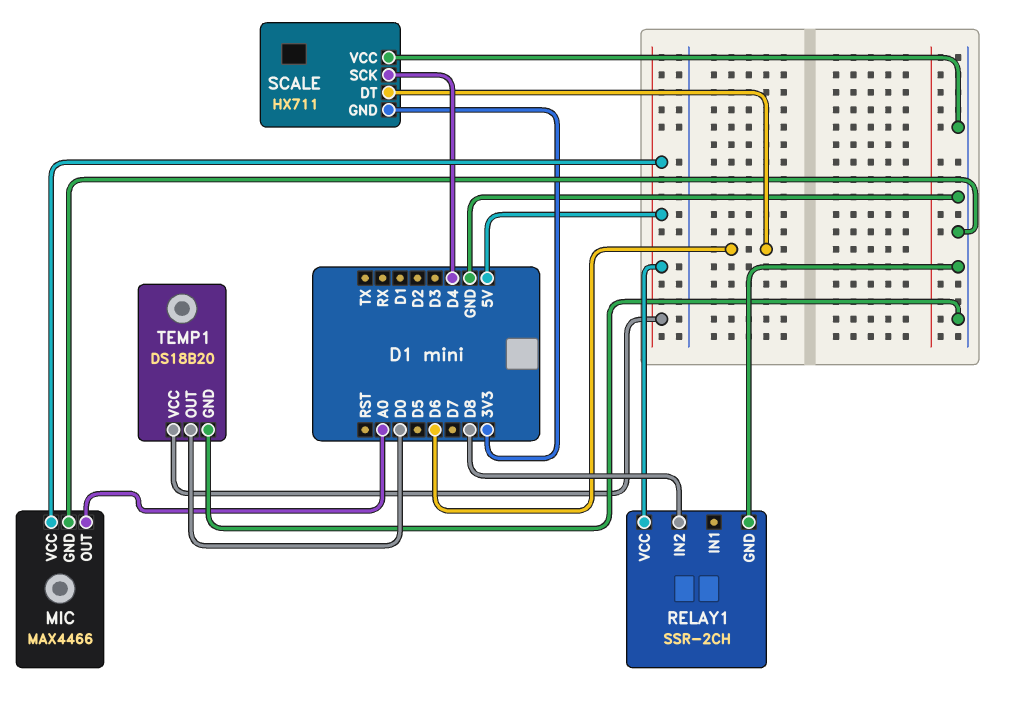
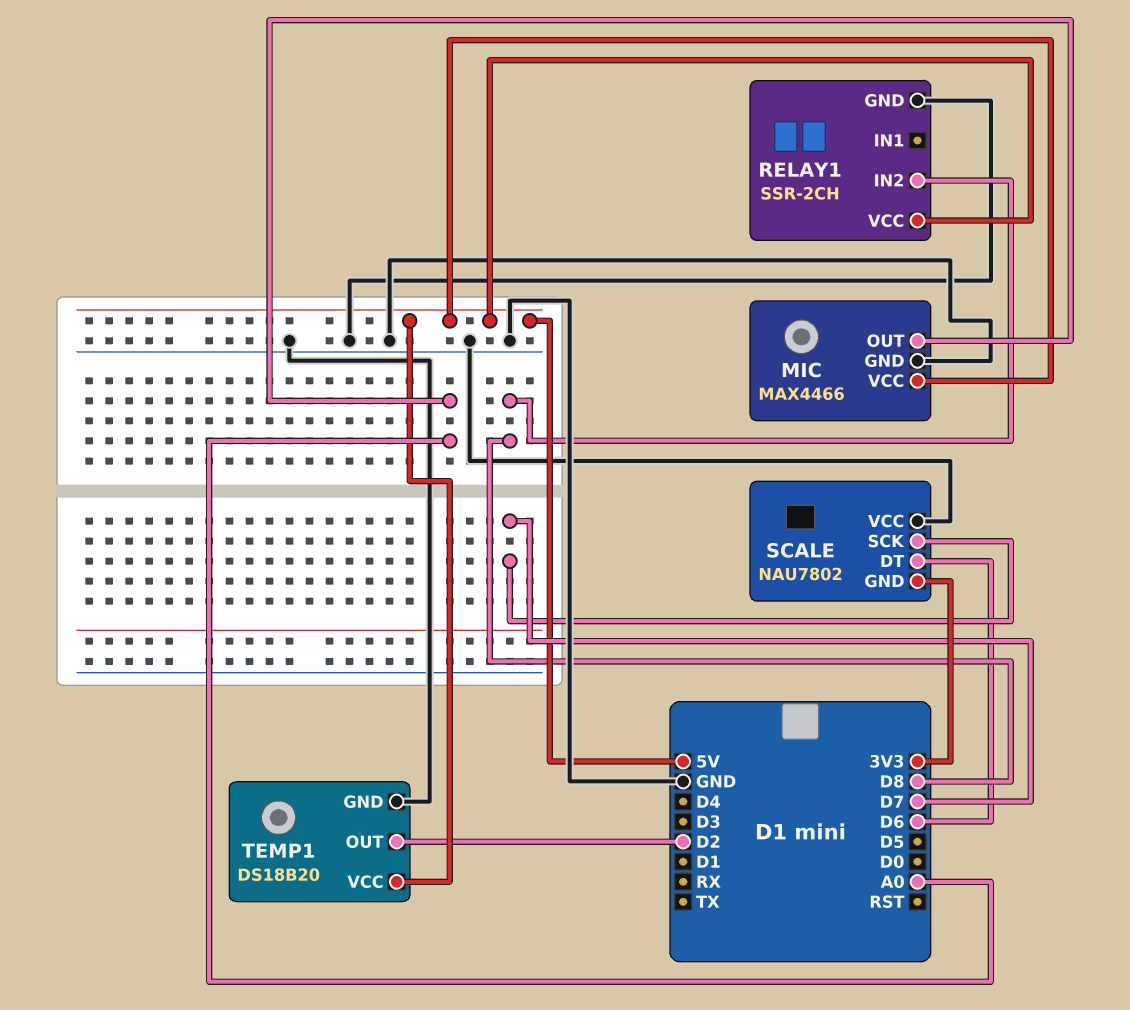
SCALE: HX711 -> NAU7802
SCALE pin SCK: D4 -> D7
TEMP1 pin OUT: D0 -> D2

